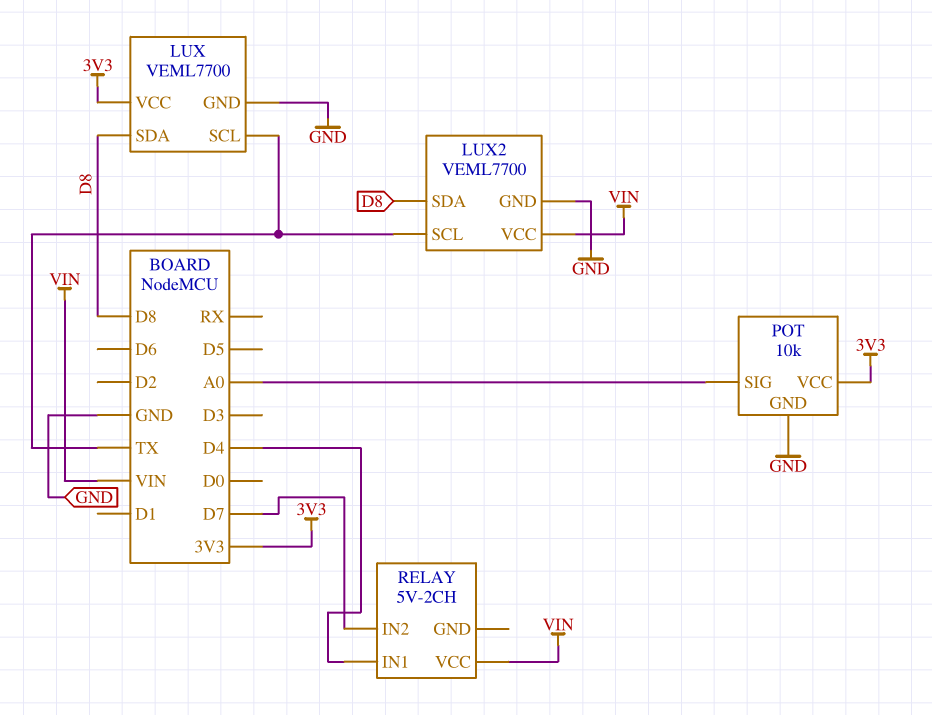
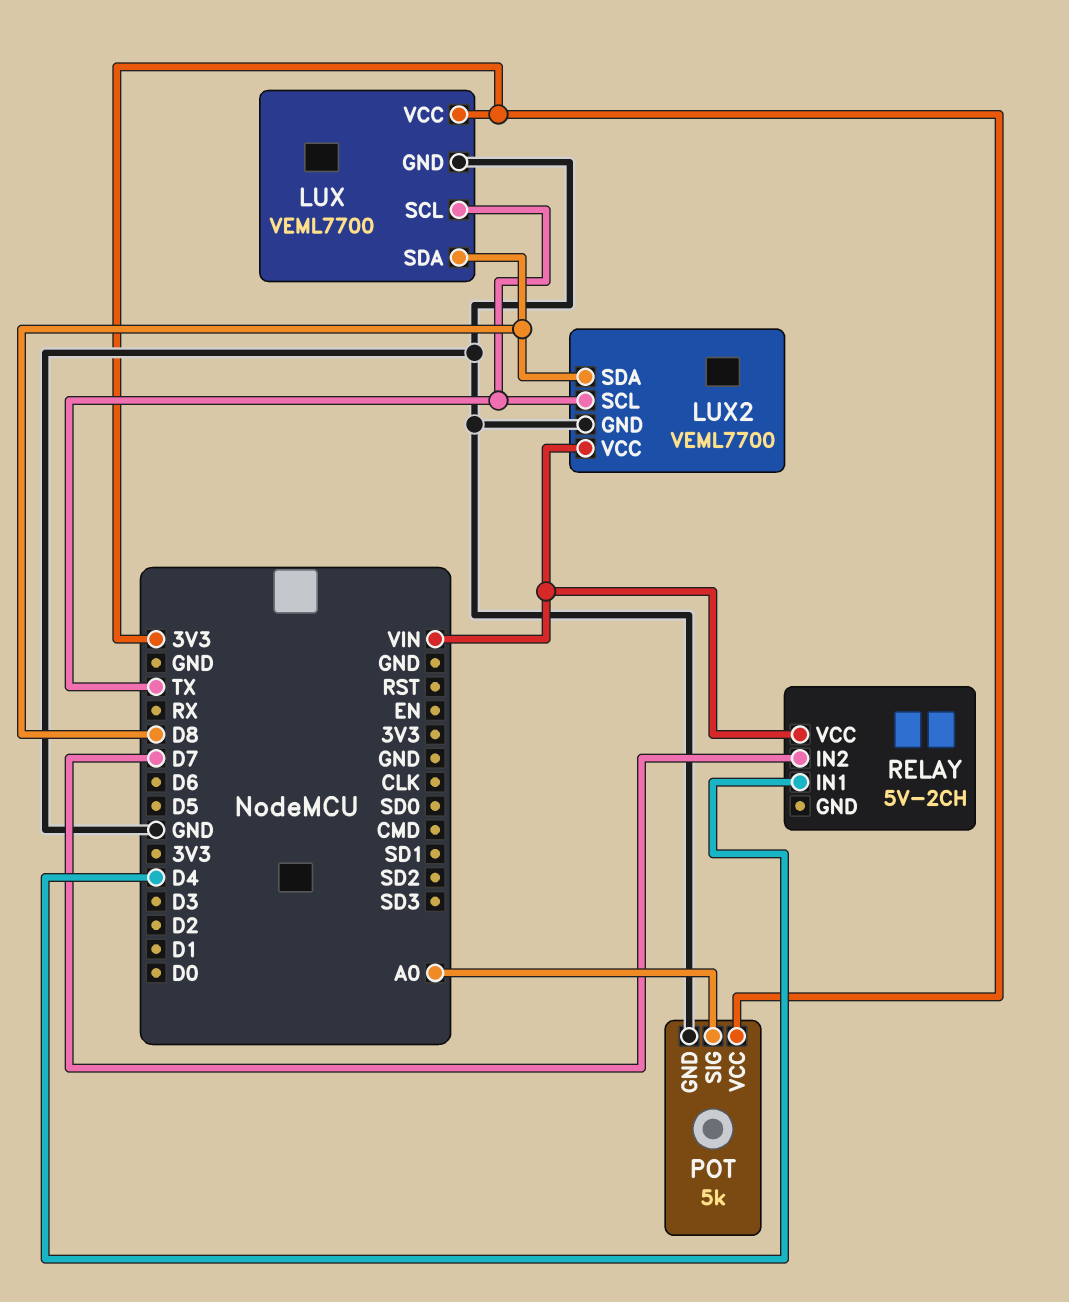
POT: 10k -> 5k

